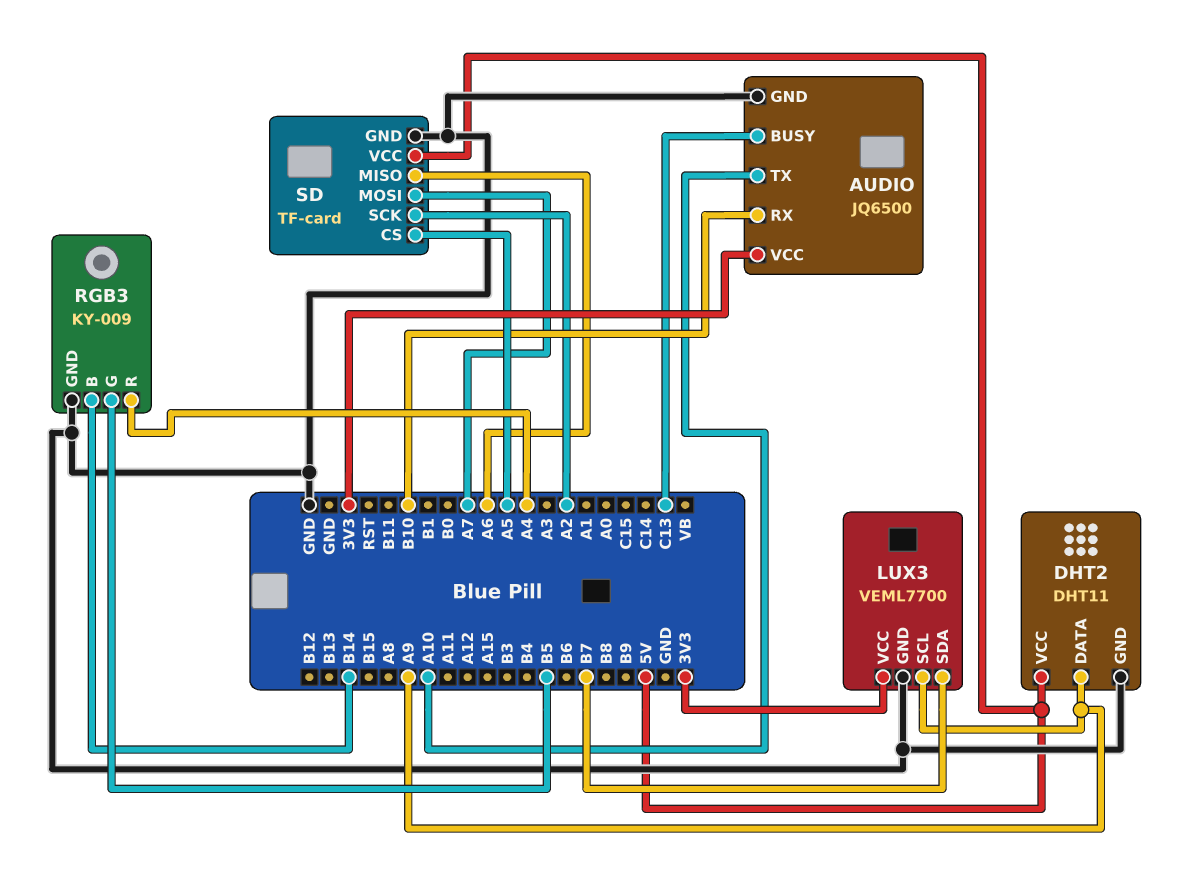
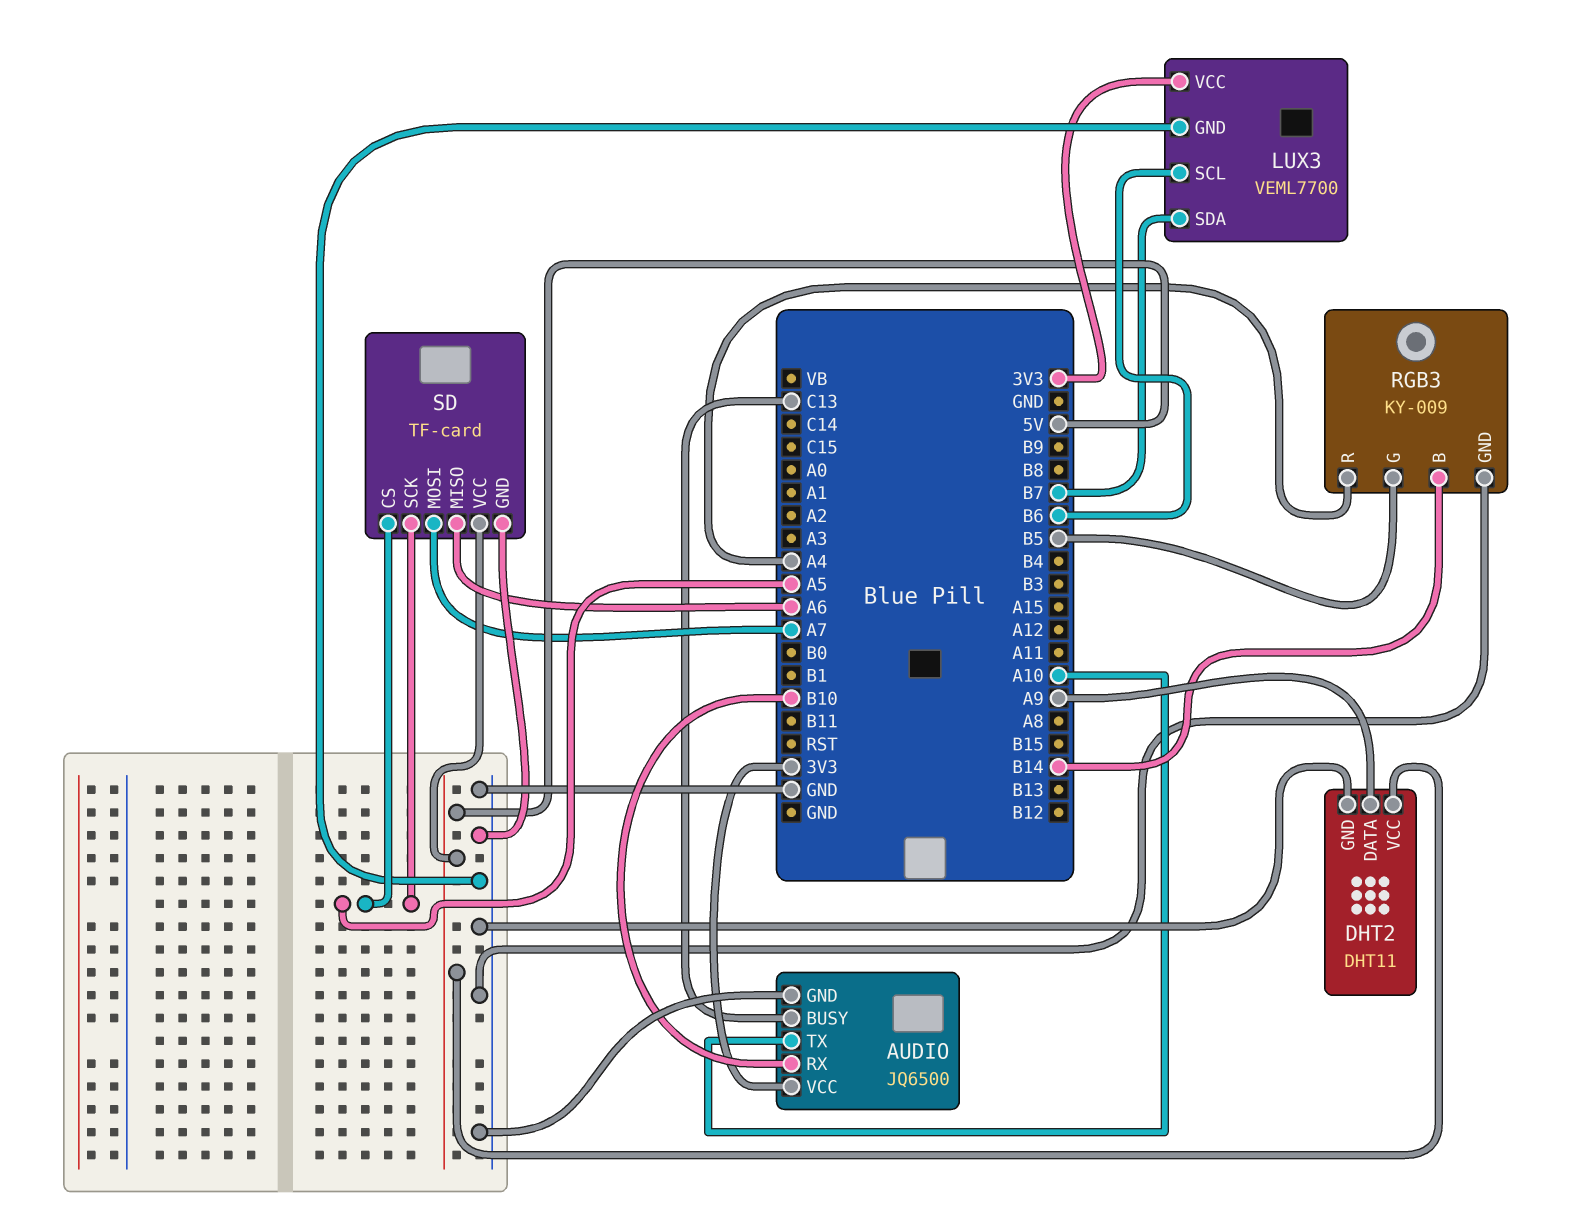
LUX3 pin SCL: A9 -> B6
SD pin SCK: A2 -> A5

